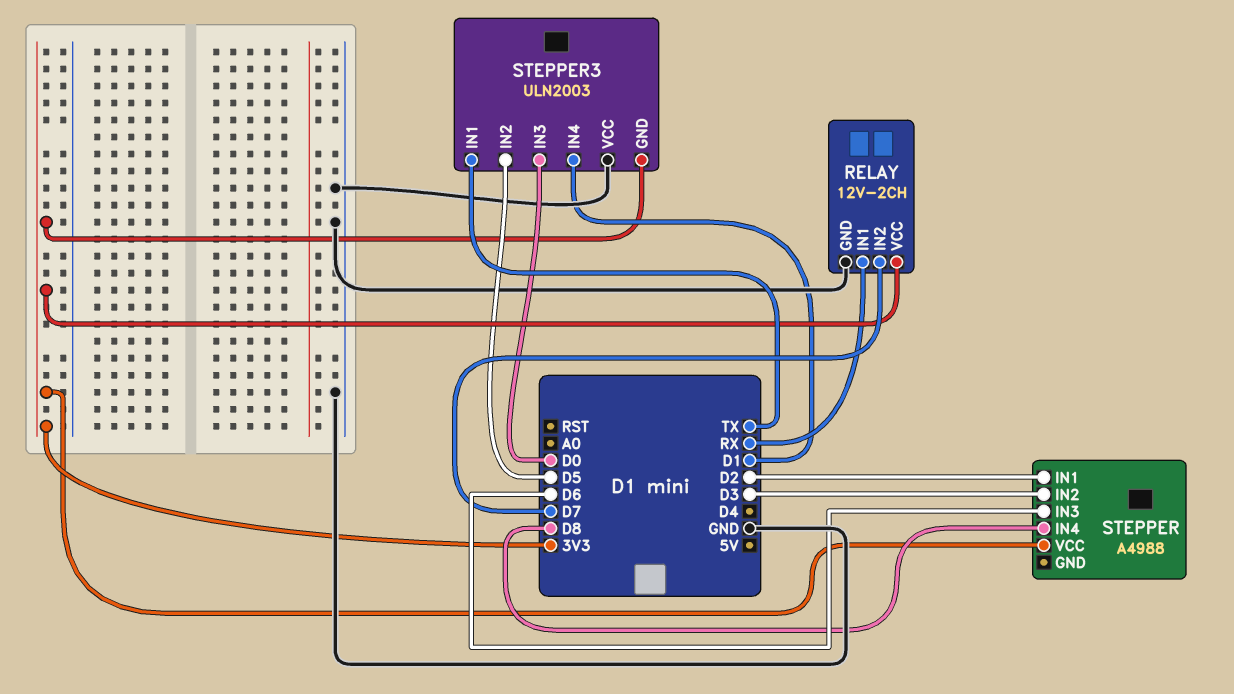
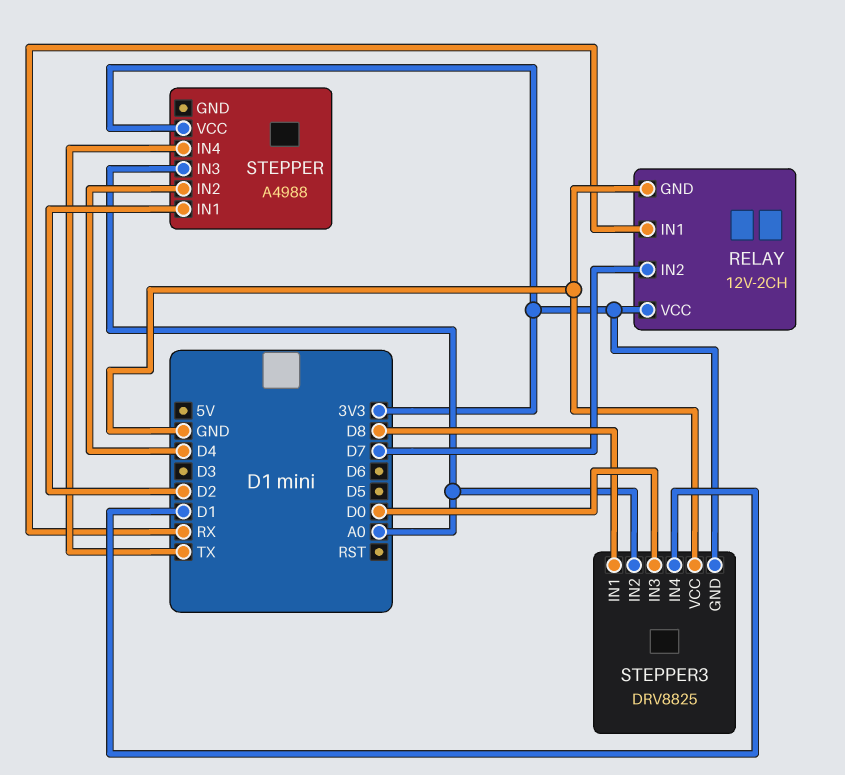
STEPPER pin IN2: D3 -> D4
STEPPER pin IN3: D6 -> A0
STEPPER pin IN4: D8 -> TX
STEPPER3: ULN2003 -> DRV8825
STEPPER3 pin IN1: TX -> D8
STEPPER3 pin IN2: D5 -> A0

